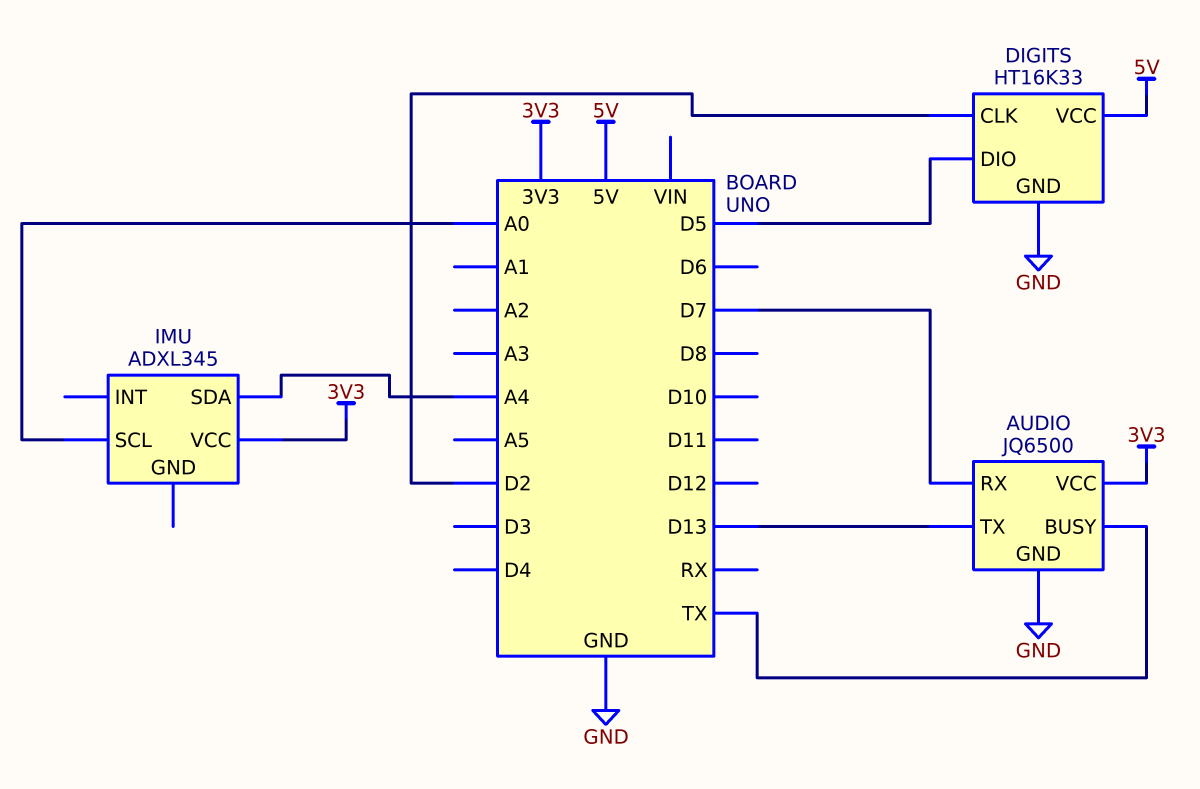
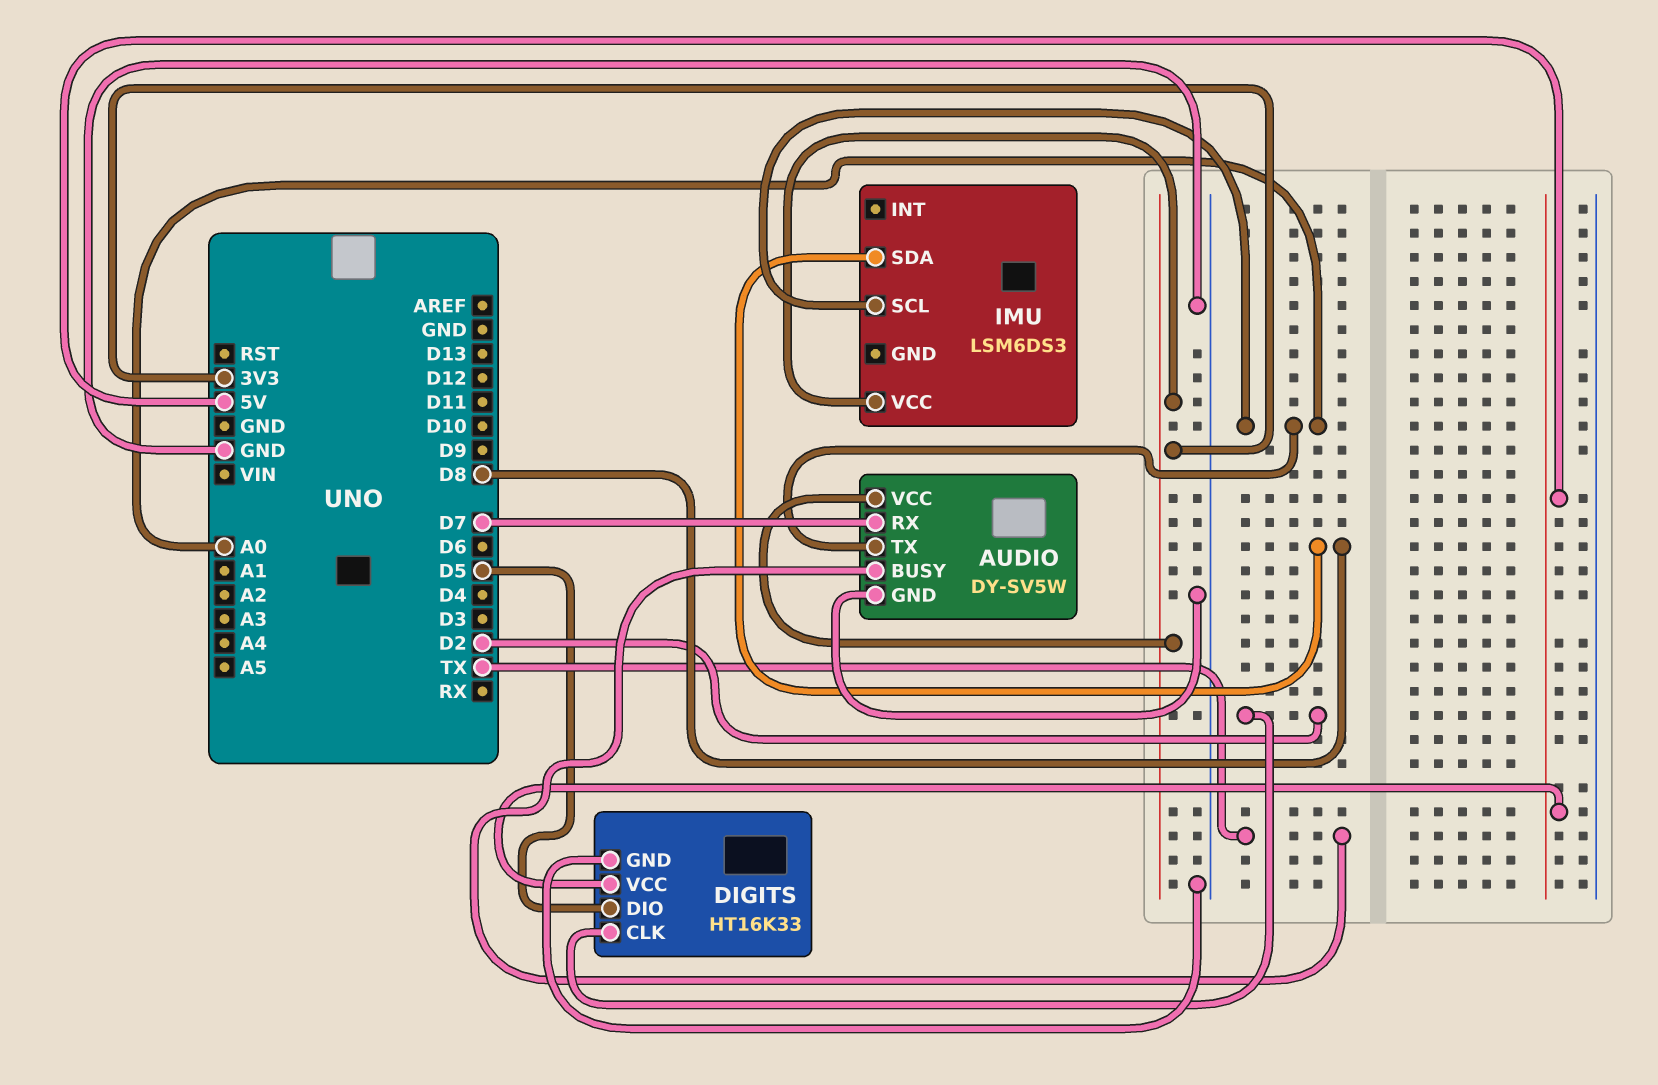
AUDIO: JQ6500 -> DY-SV5W
AUDIO pin TX: D13 -> A0
IMU: ADXL345 -> LSM6DS3
IMU pin SDA: A4 -> D8

